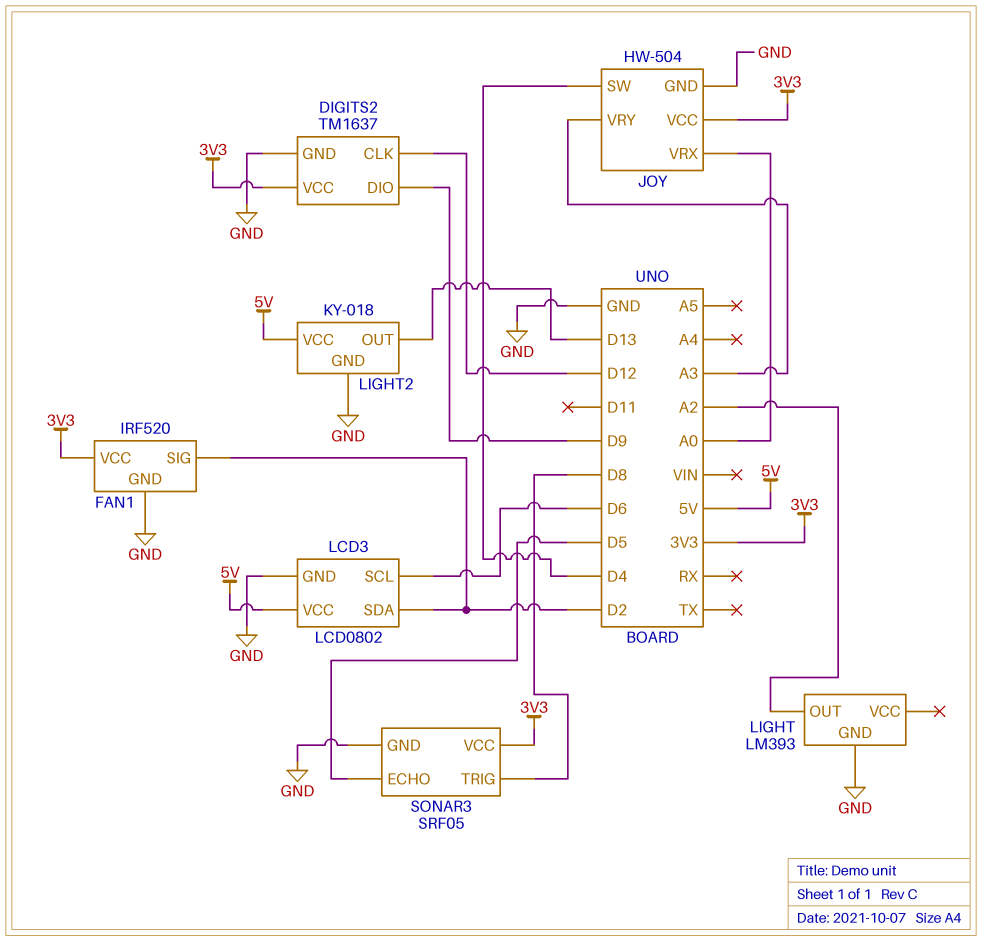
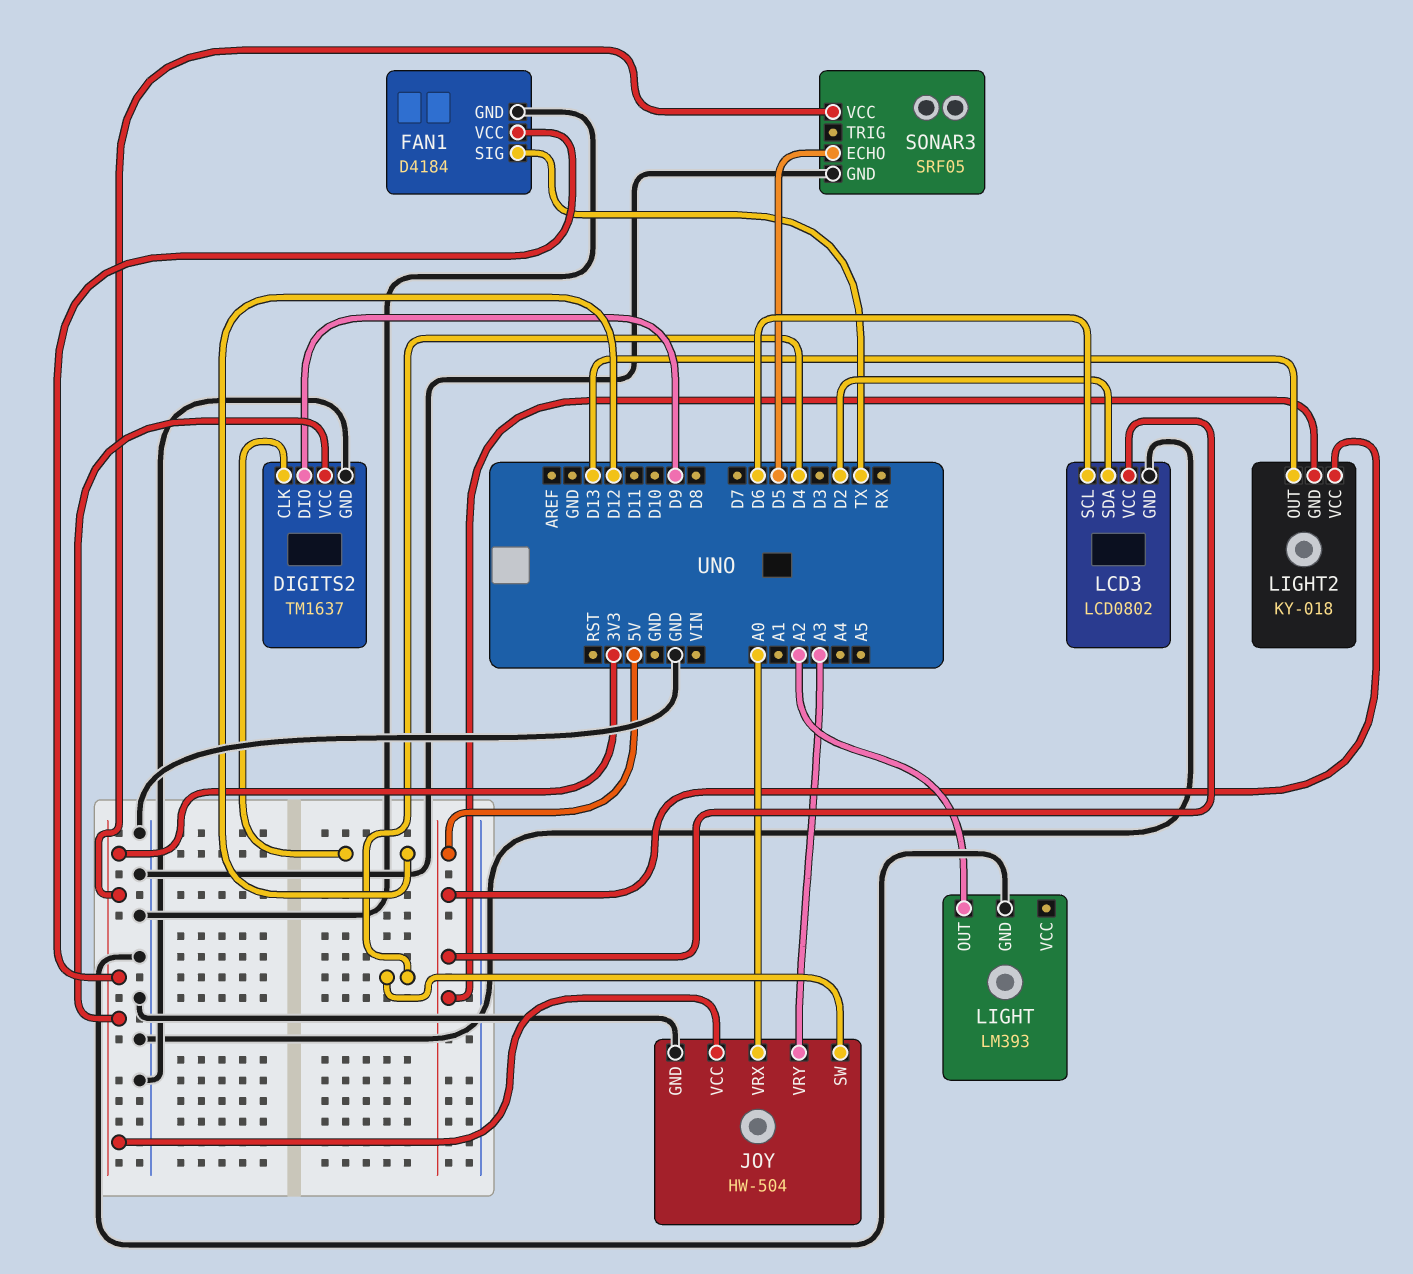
FAN1: IRF520 -> D4184
FAN1 pin SIG: D2 -> TX
LIGHT2 pin GND: GND -> 5V
SONAR3 pin TRIG: D8 -> none

